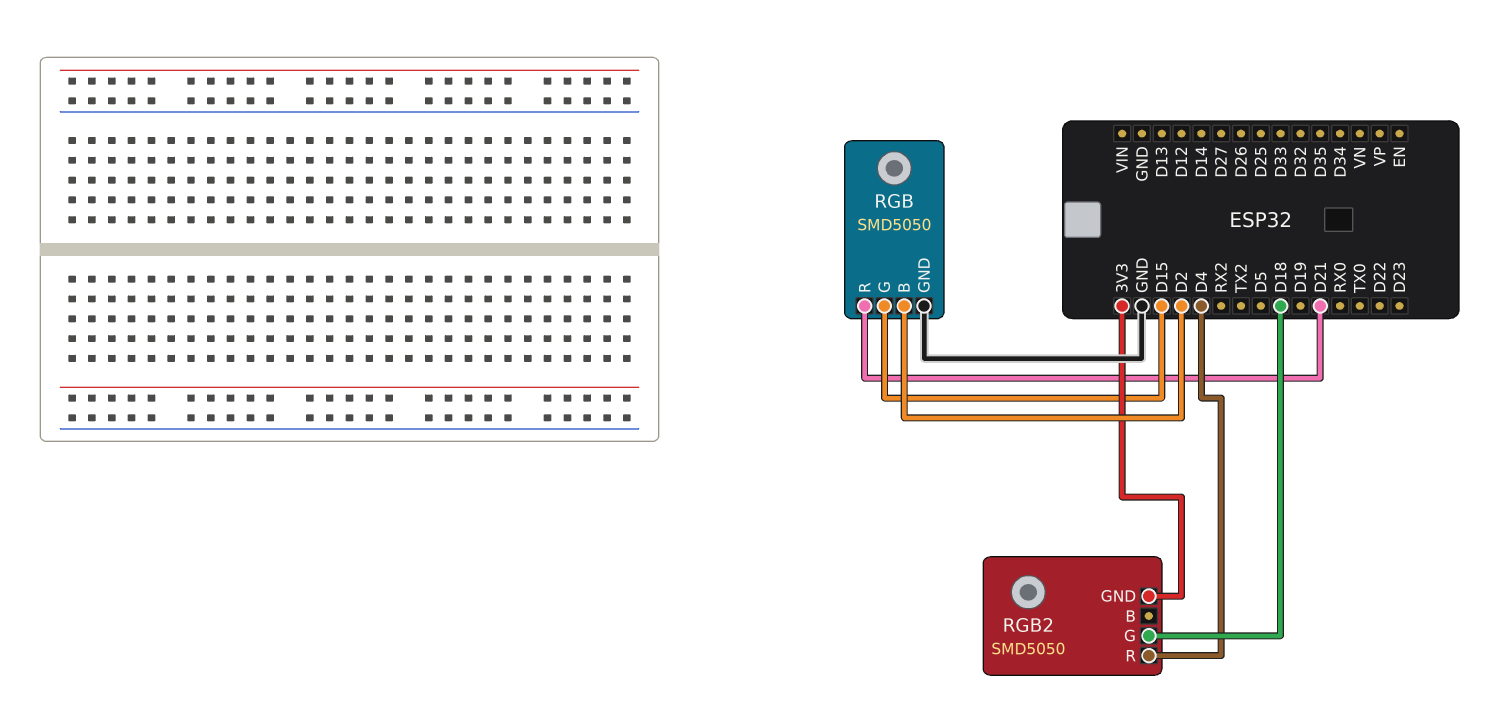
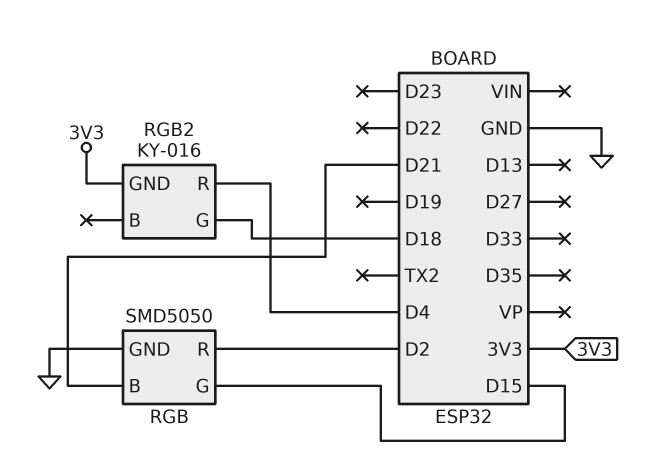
RGB pin B: D2 -> D21
RGB pin R: D21 -> D2
RGB2: SMD5050 -> KY-016

